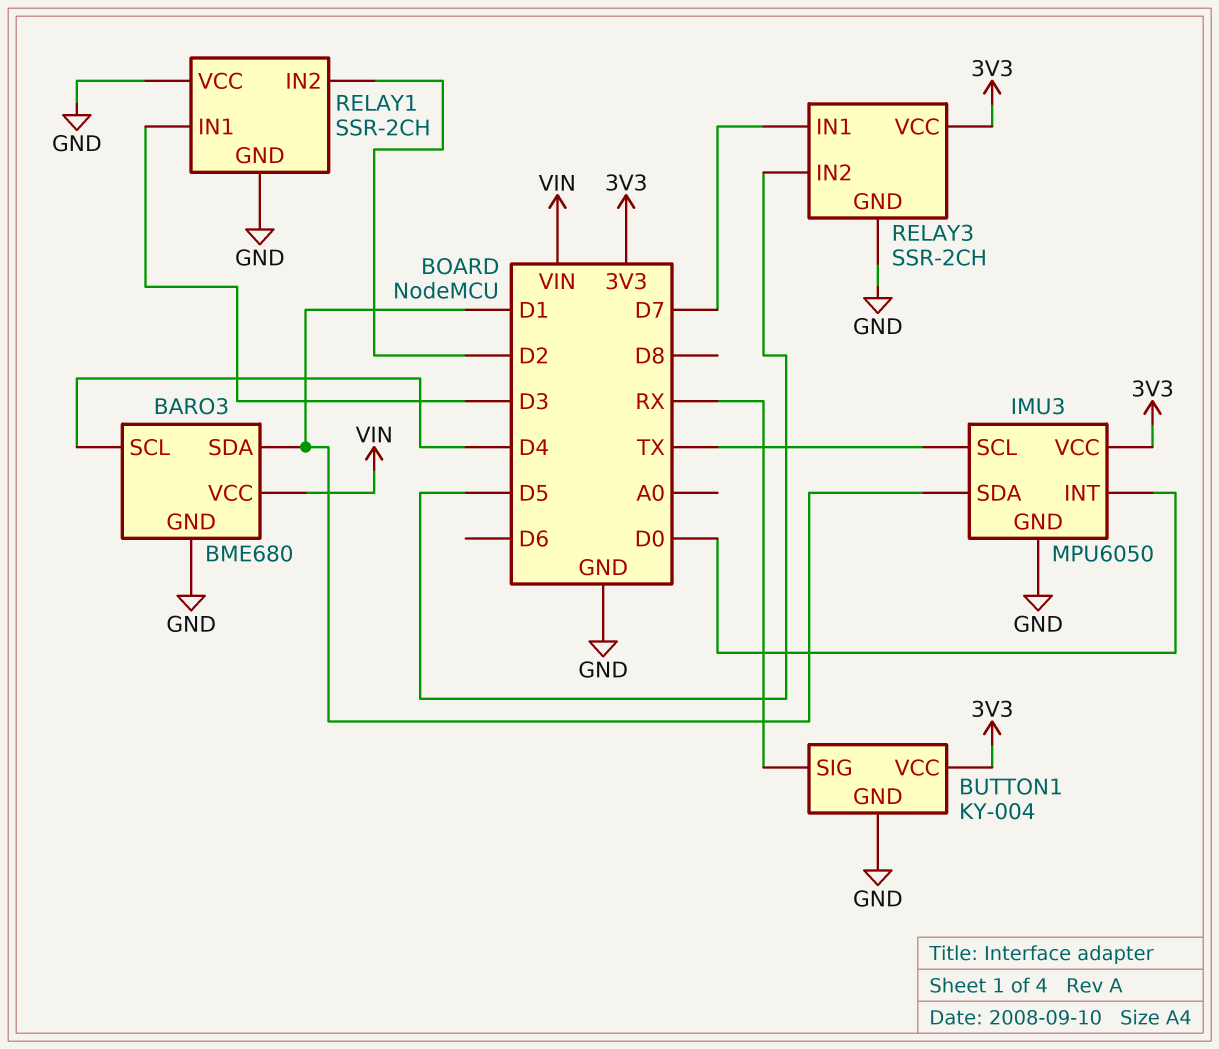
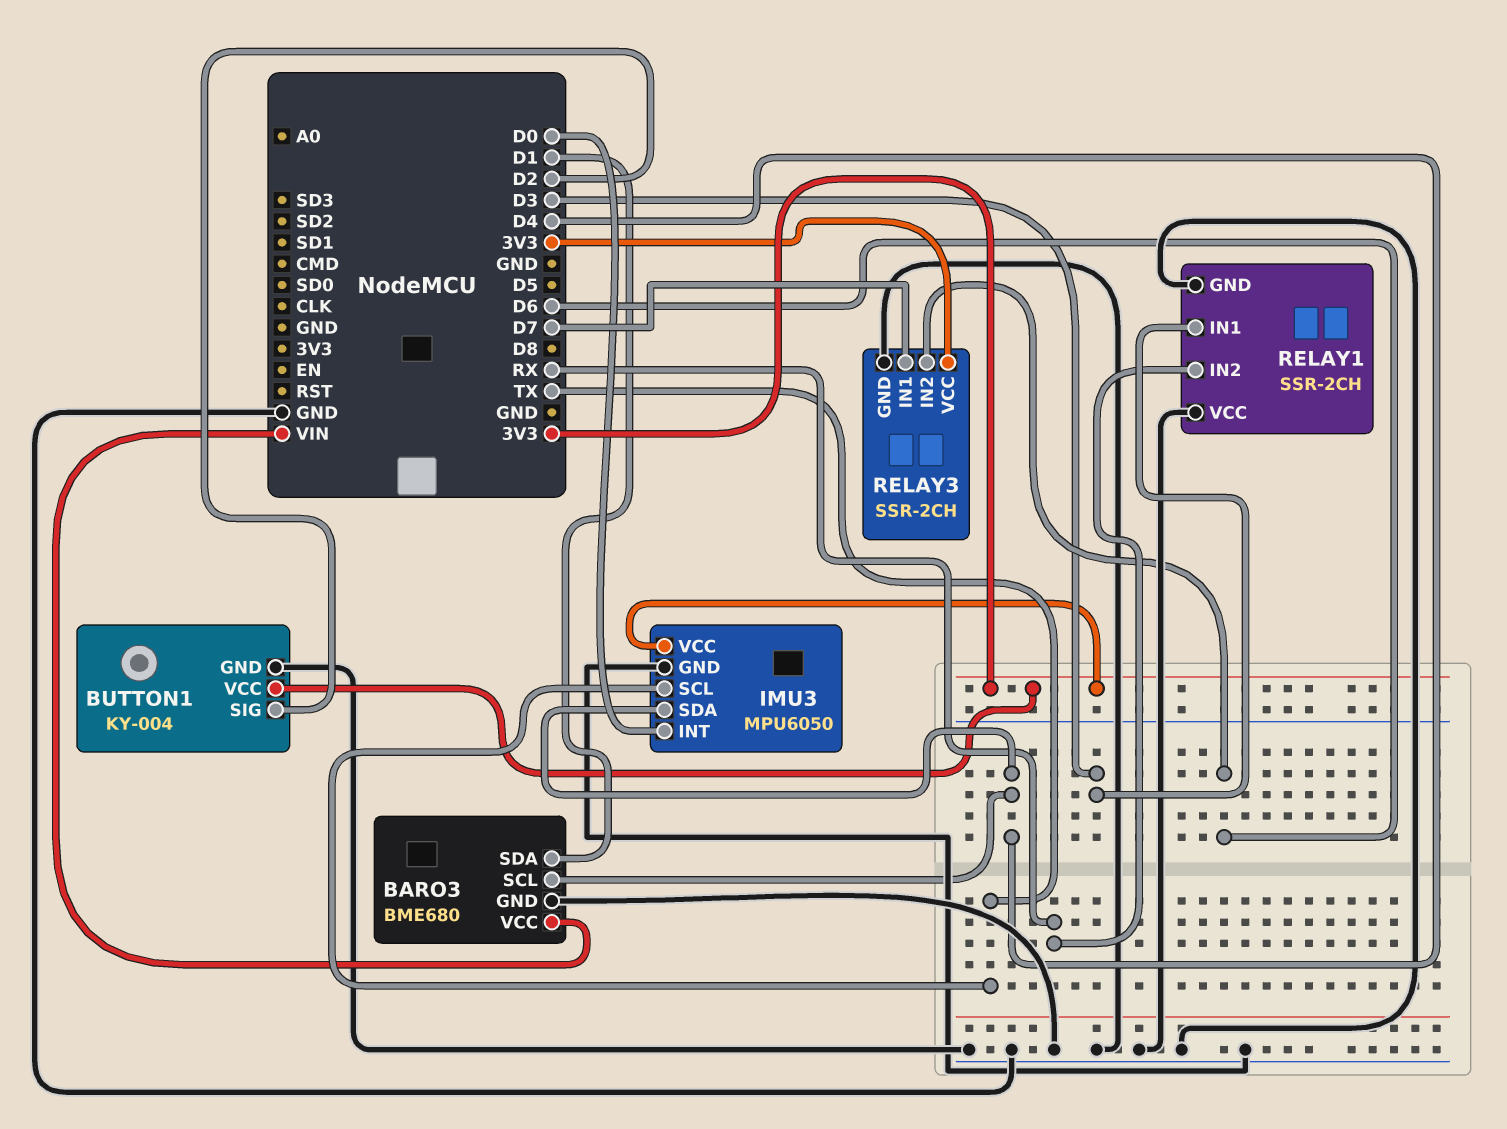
BUTTON1 pin SIG: RX -> D2
IMU3 pin SDA: D1 -> D4
RELAY1 pin IN2: D2 -> RX
RELAY3 pin IN2: D5 -> D6

